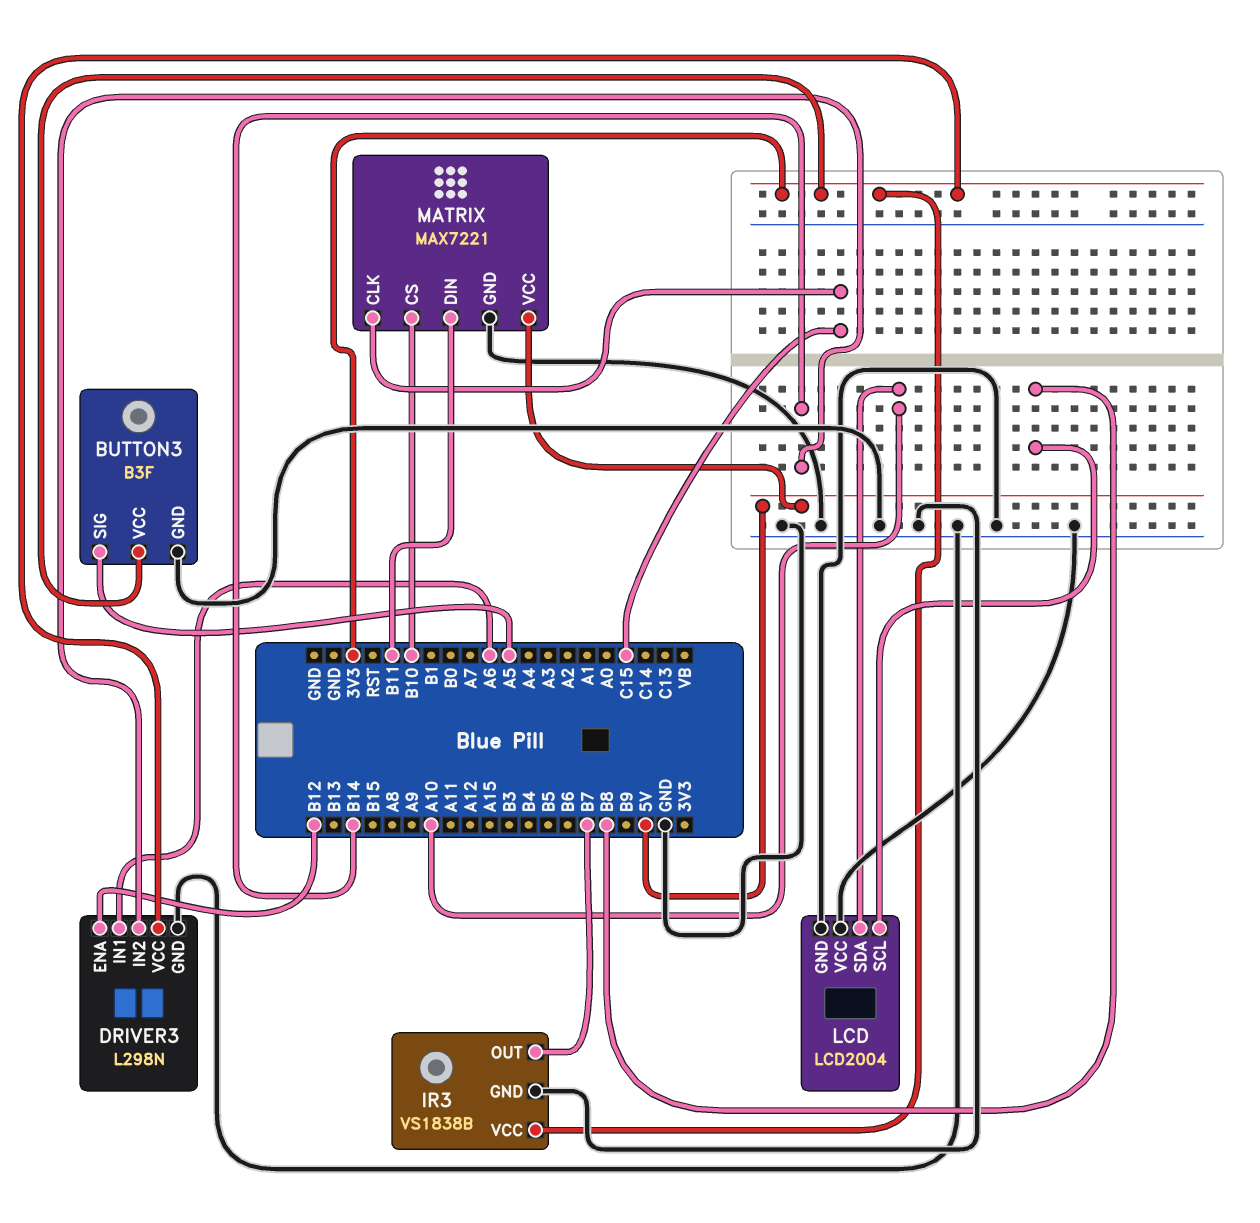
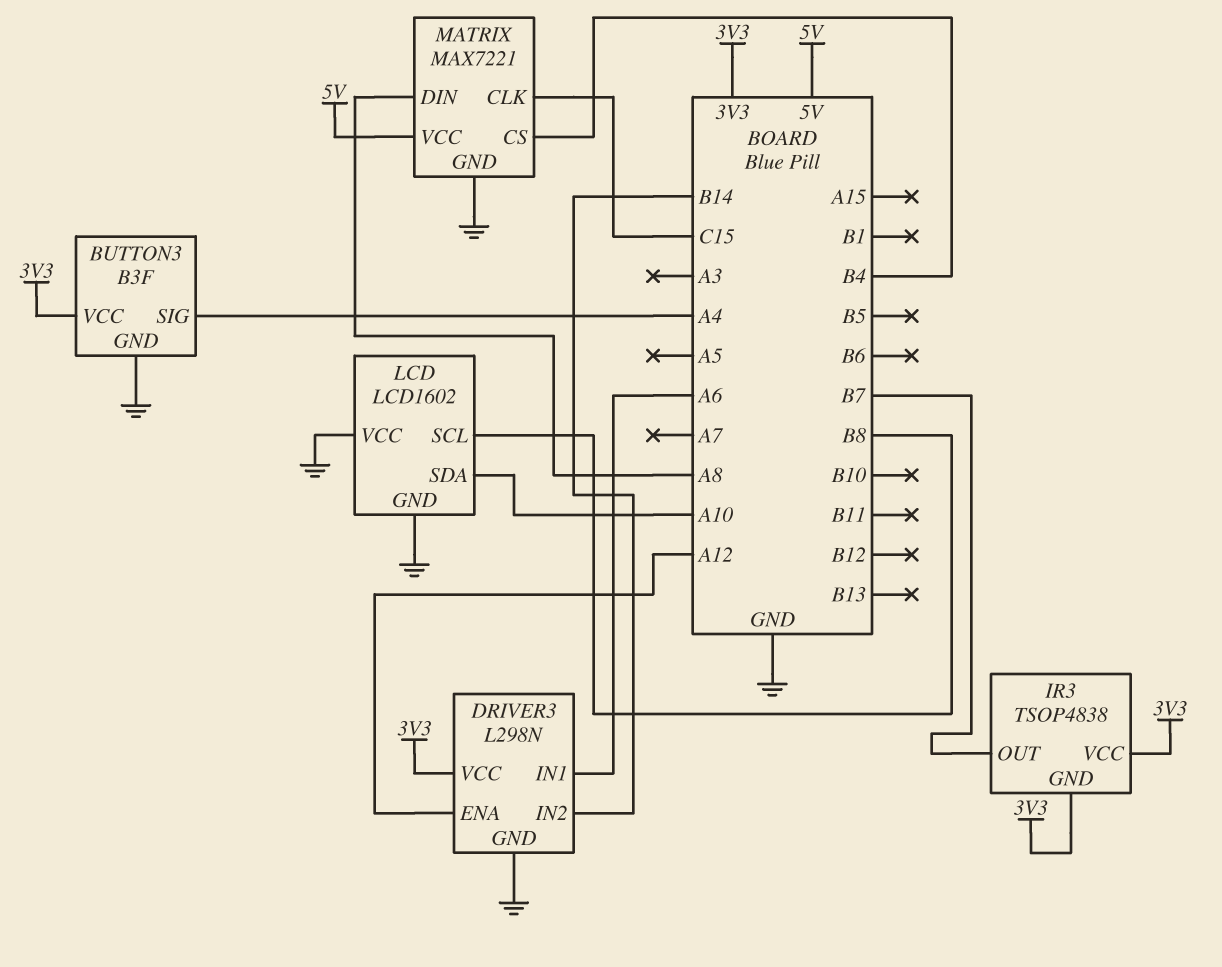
BUTTON3 pin SIG: A5 -> A4
DRIVER3 pin ENA: B12 -> A12
IR3: VS1838B -> TSOP4838
IR3 pin GND: GND -> 3V3
LCD: LCD2004 -> LCD1602
MATRIX pin CS: B10 -> B4
MATRIX pin DIN: B11 -> A8

